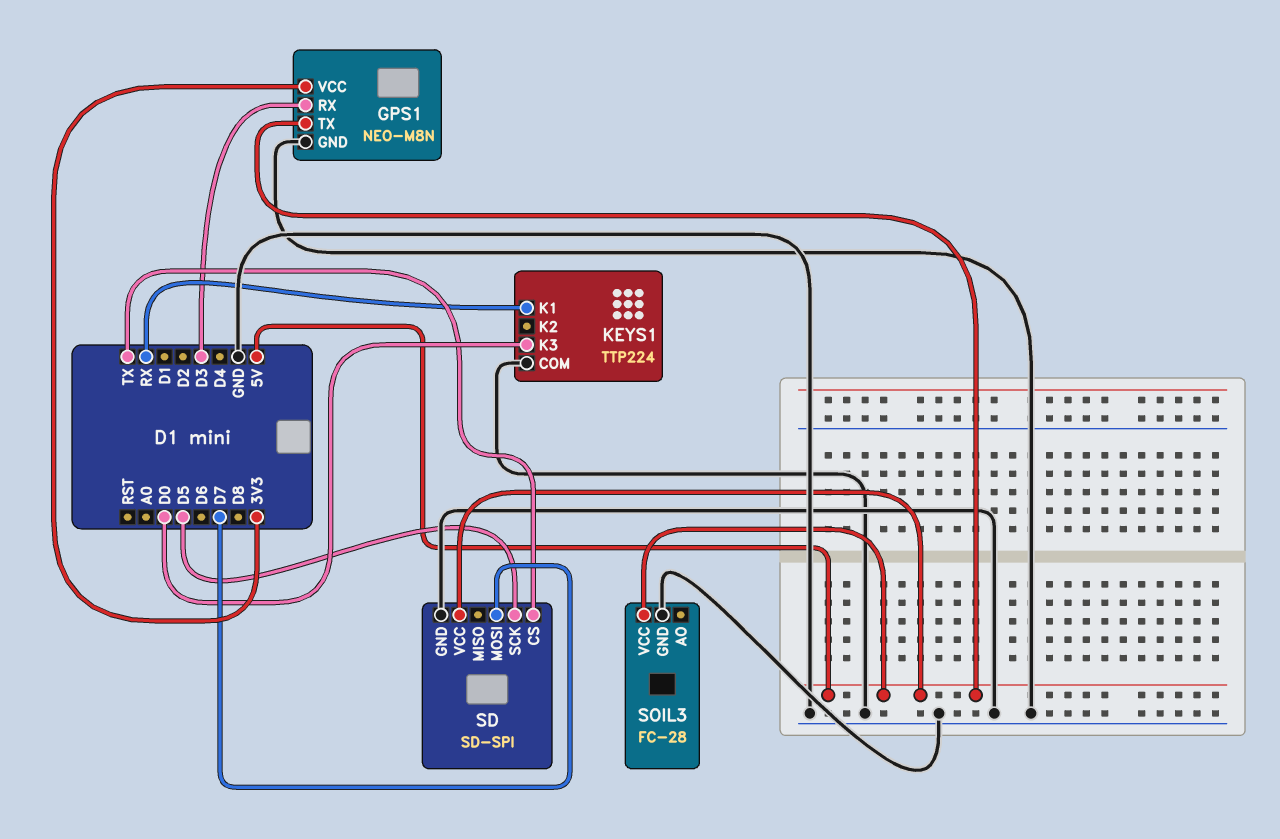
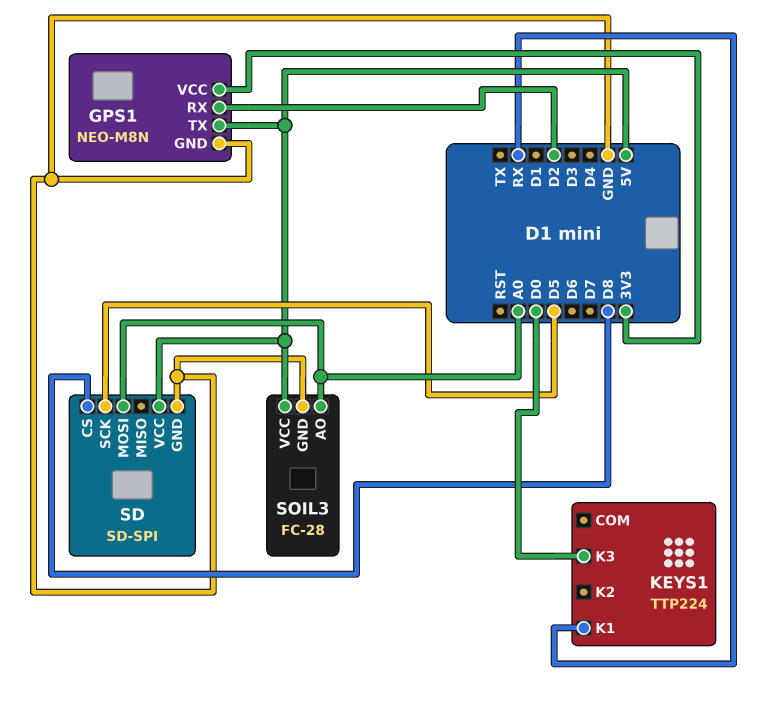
GPS1 pin RX: D3 -> D2
KEYS1 pin COM: GND -> none
SD pin CS: TX -> D8
SD pin MOSI: D7 -> A0
SOIL3 pin AO: none -> A0

